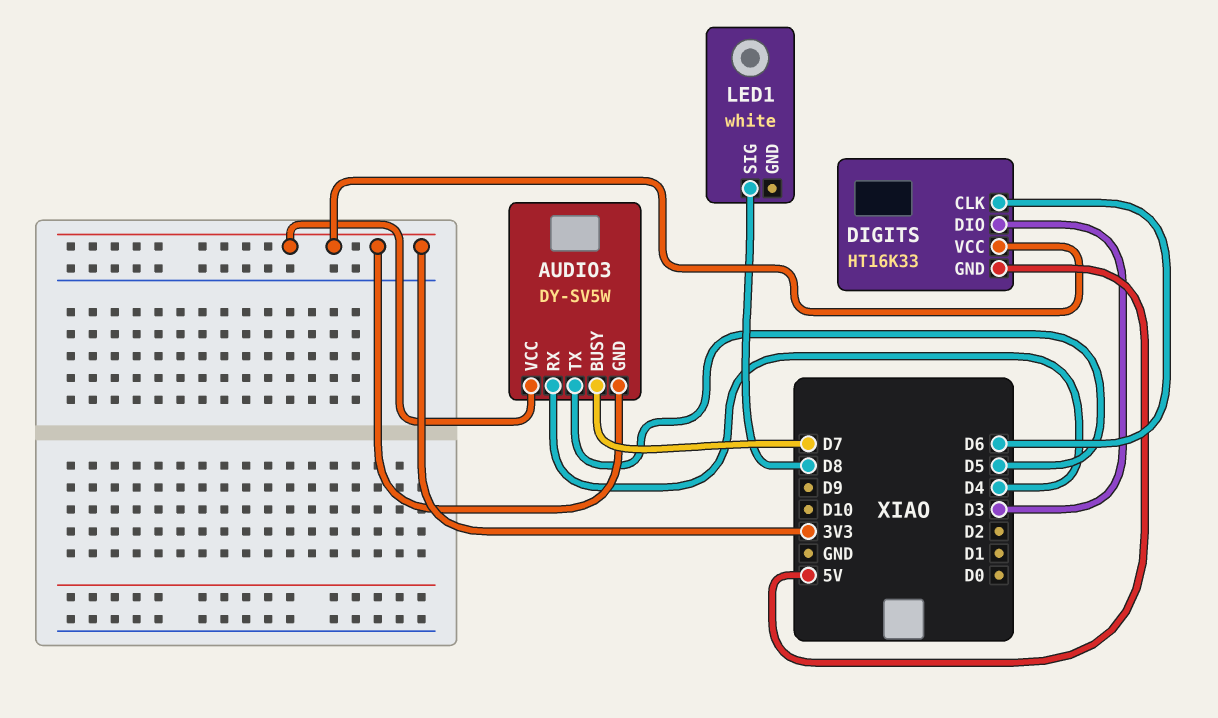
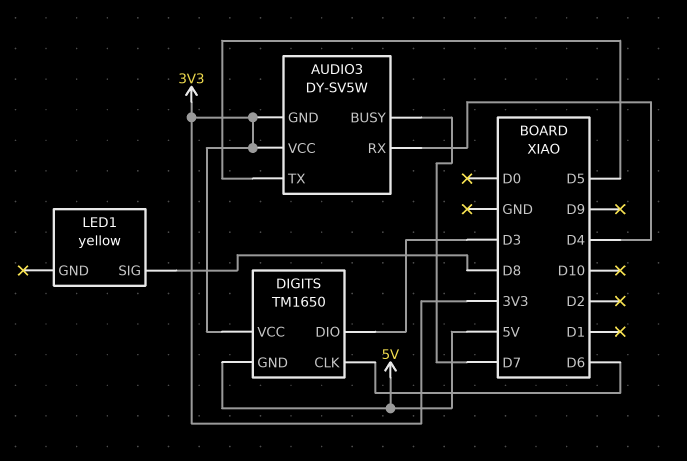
DIGITS: HT16K33 -> TM1650
LED1: white -> yellow

